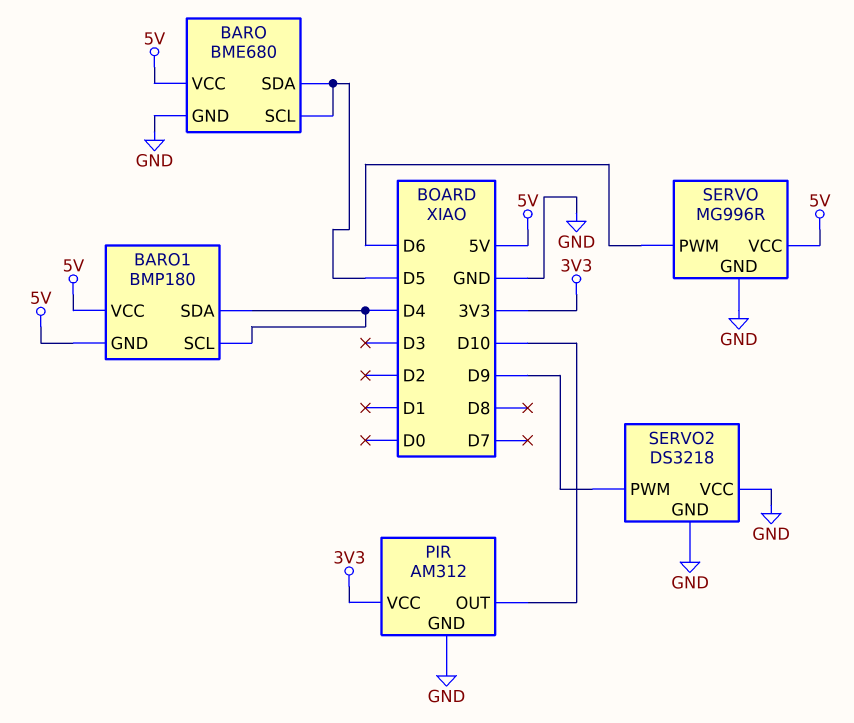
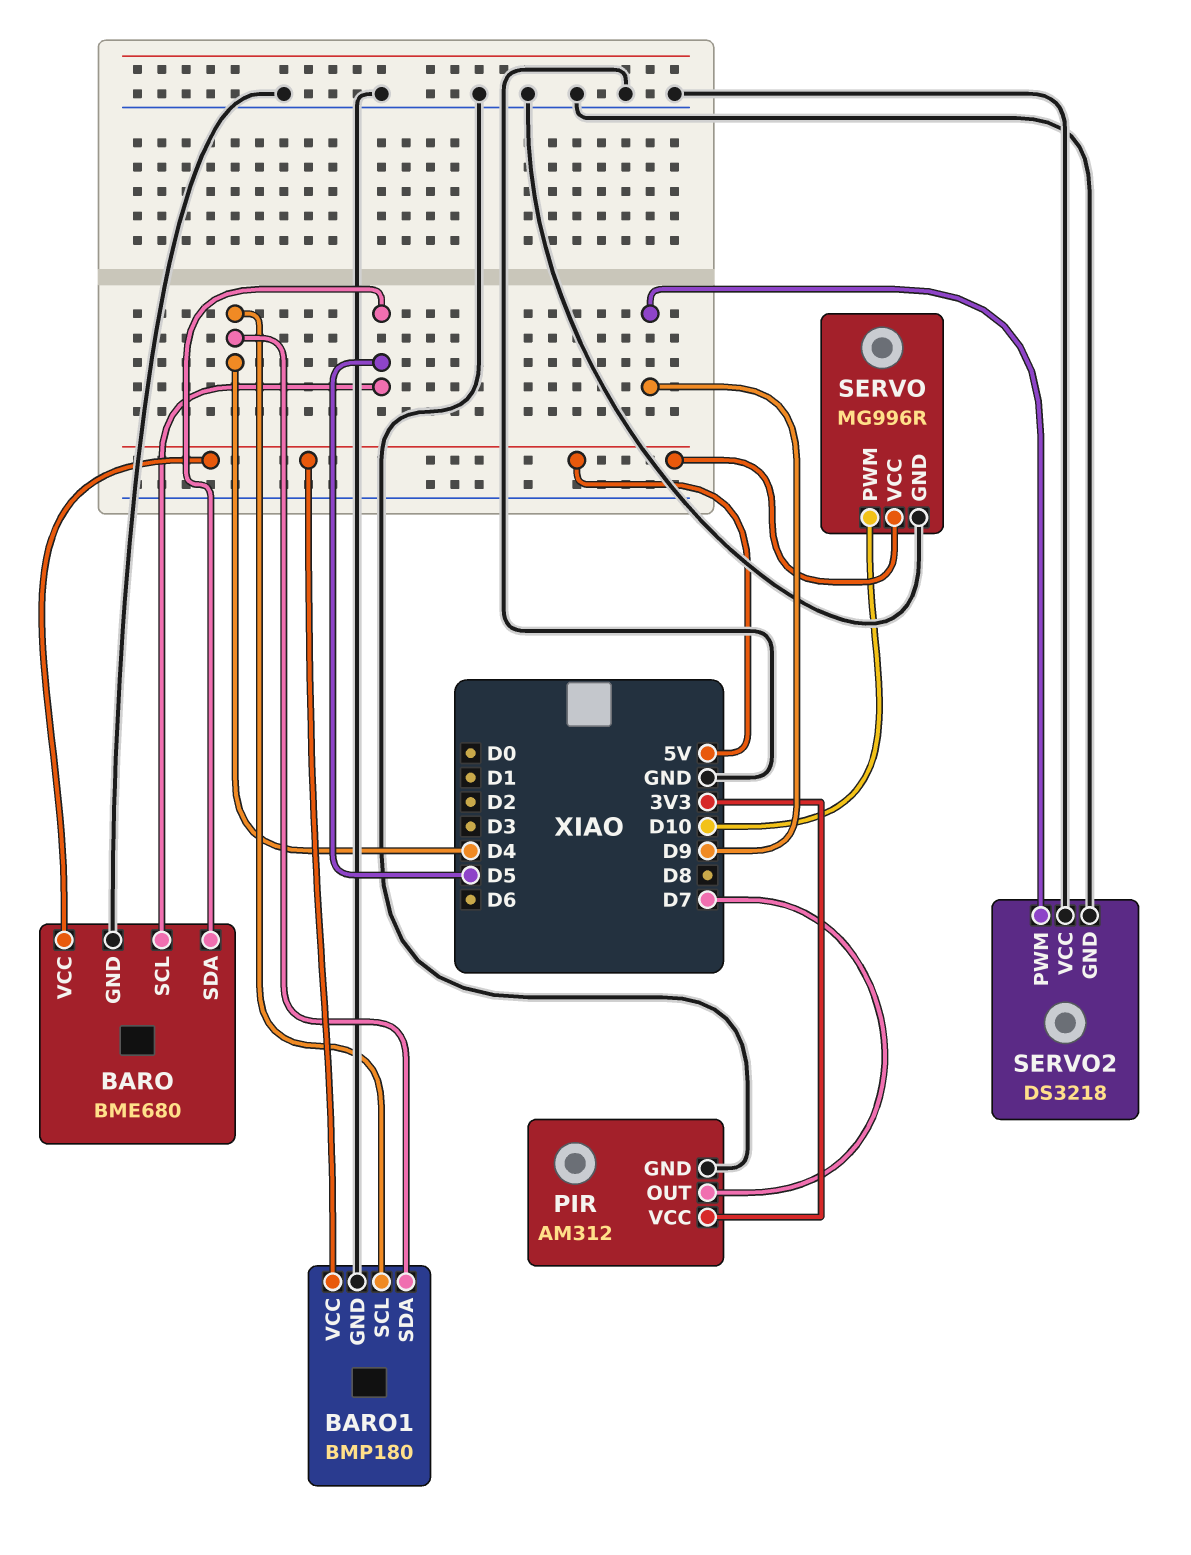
BARO1 pin GND: 5V -> GND
PIR pin OUT: D10 -> D7
SERVO pin PWM: D6 -> D10

